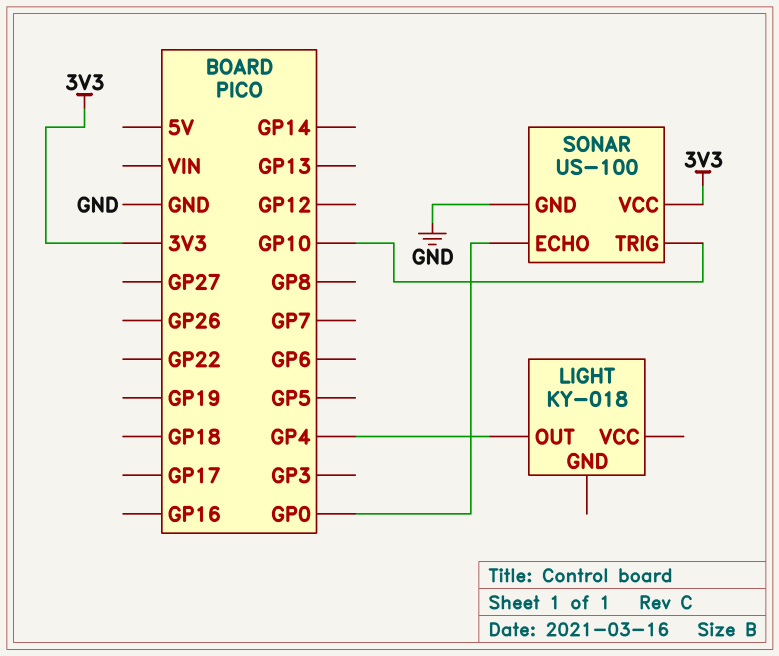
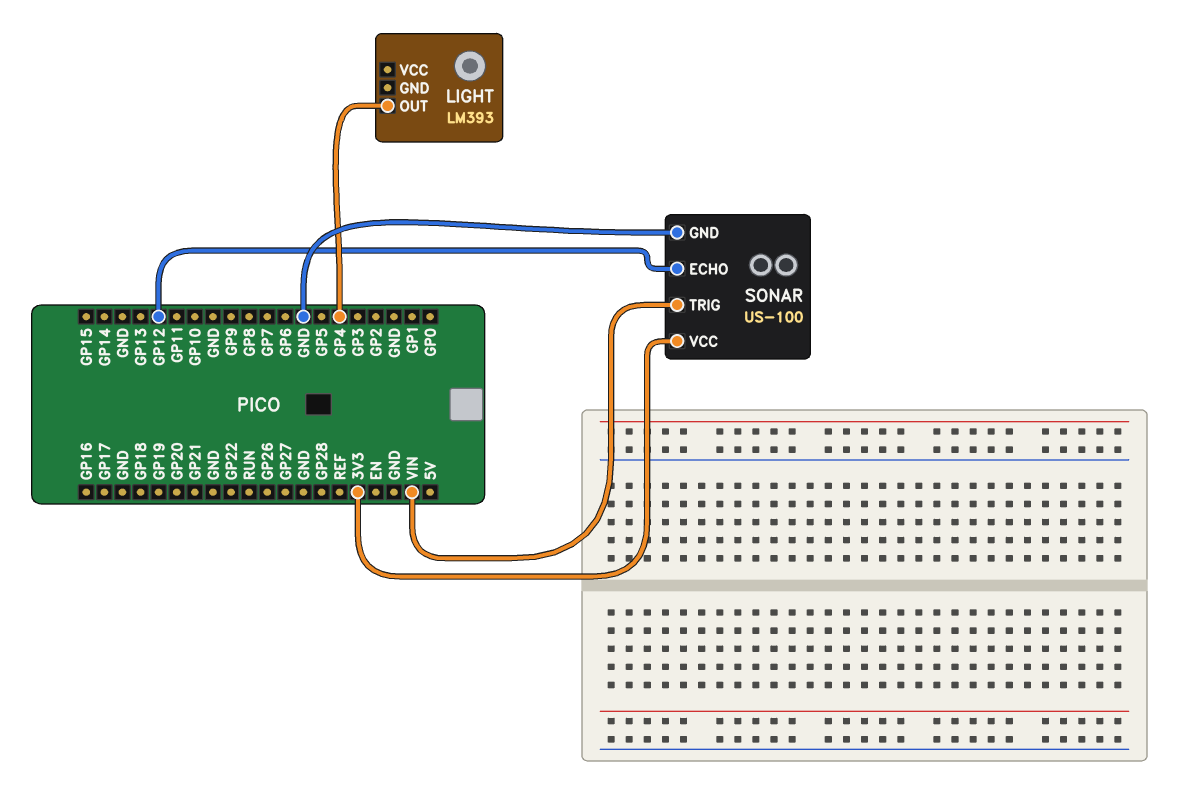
LIGHT: KY-018 -> LM393
SONAR pin ECHO: GP0 -> GP12
SONAR pin TRIG: GP10 -> VIN

